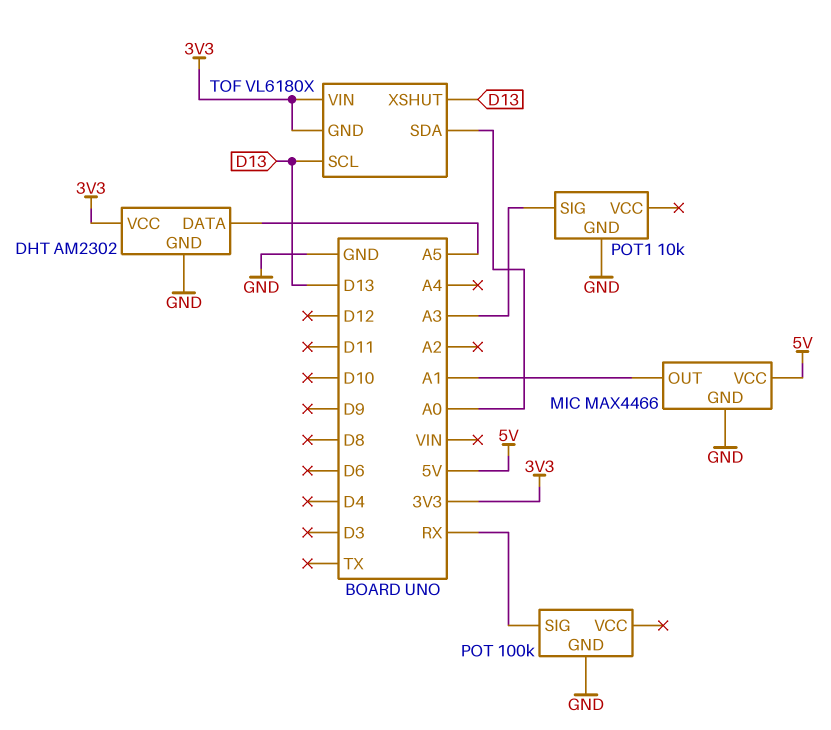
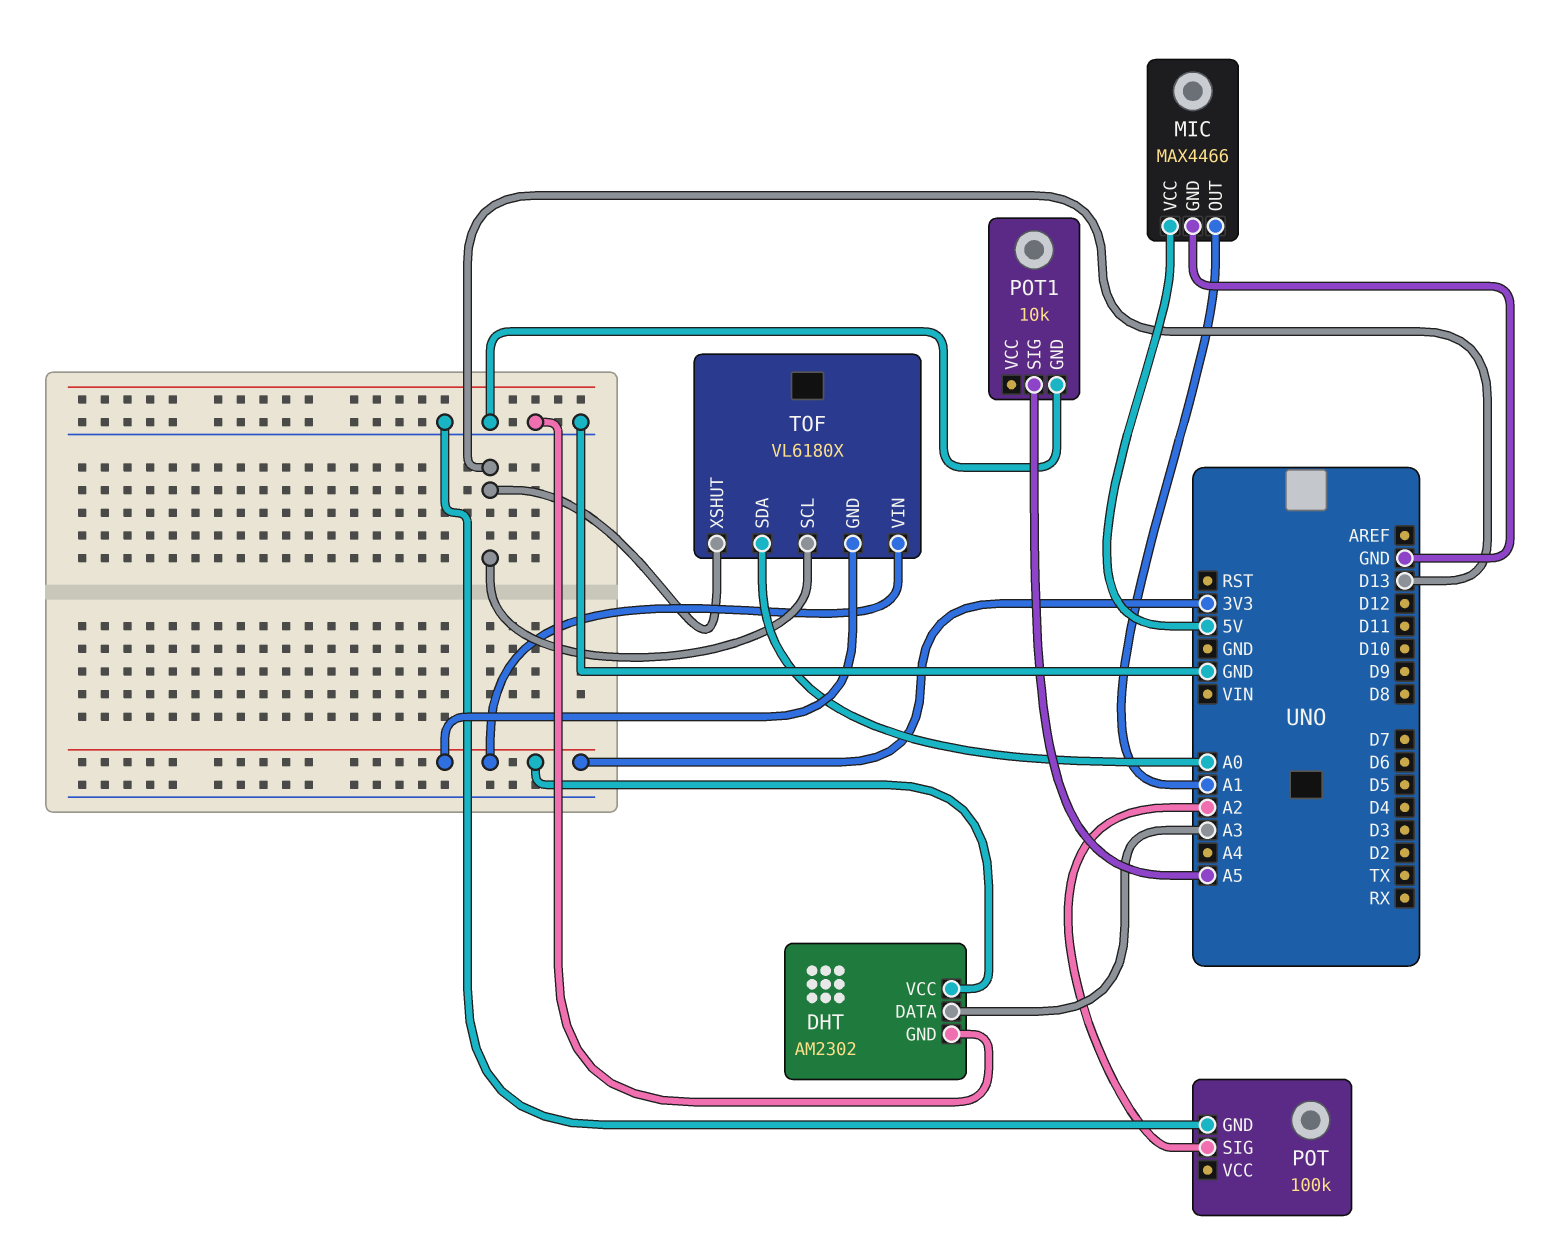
DHT pin DATA: A5 -> A3
POT pin SIG: RX -> A2
POT1 pin SIG: A3 -> A5

